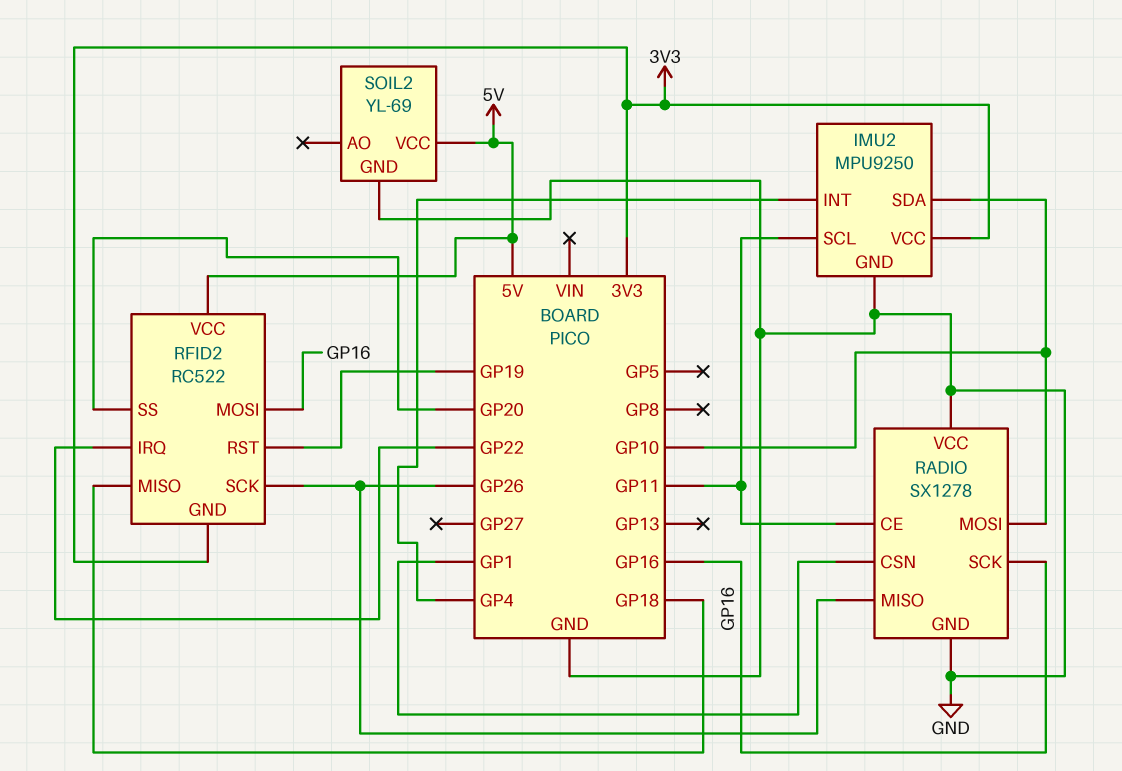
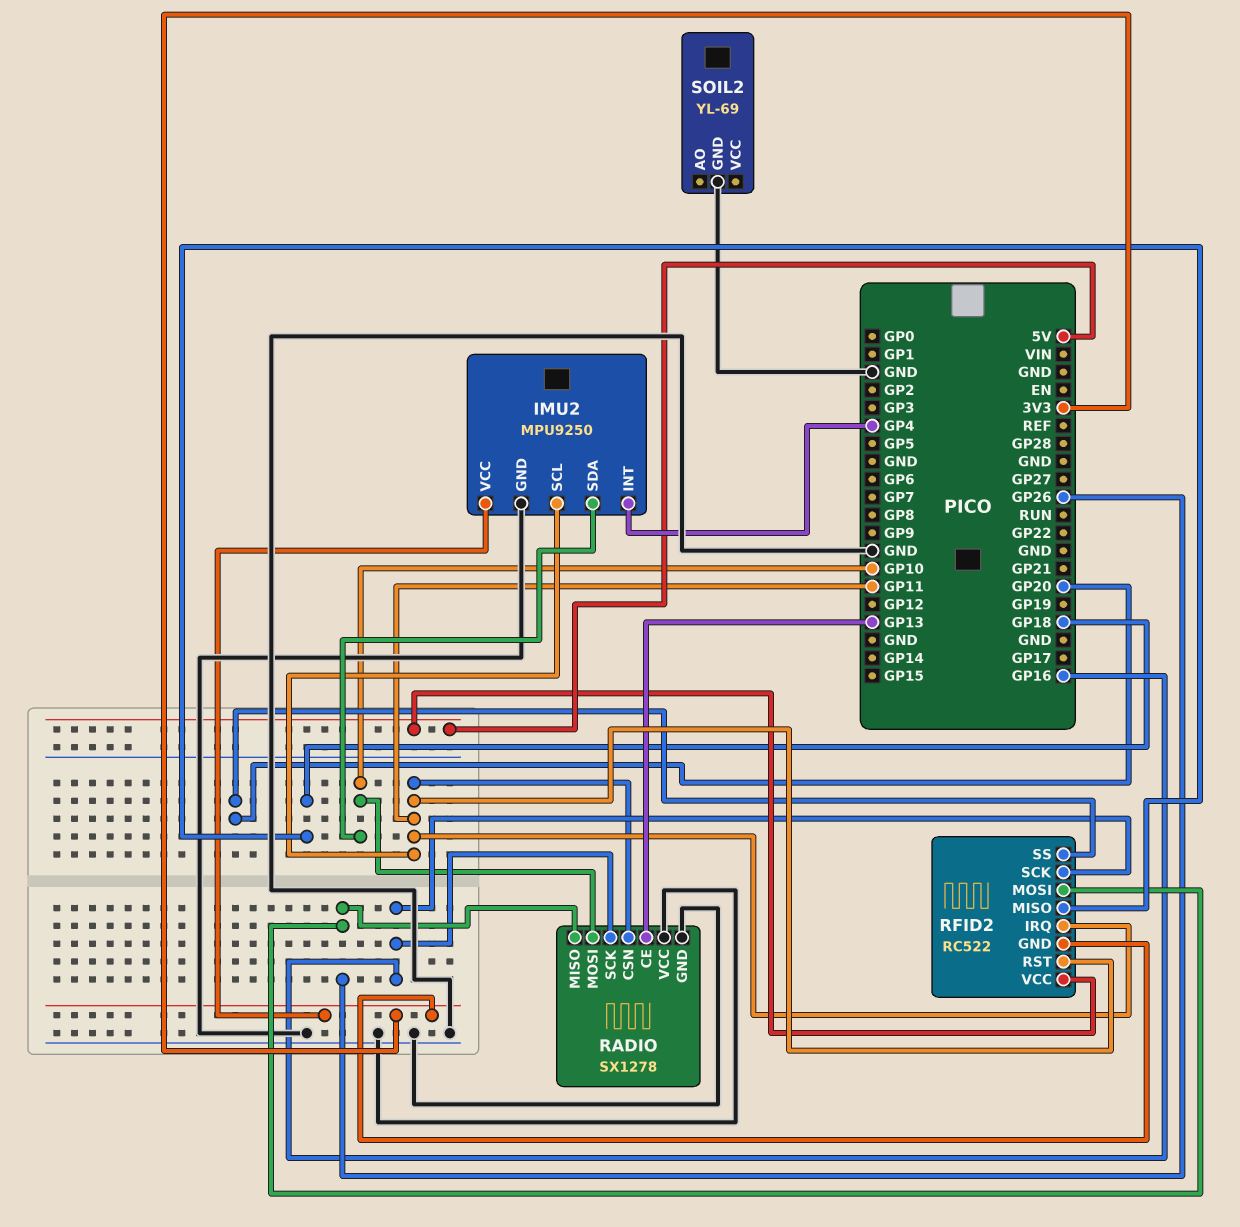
RADIO pin CE: GP11 -> GP13
RADIO pin CSN: GP1 -> GP11
RFID2 pin IRQ: GP22 -> GP11
RFID2 pin MOSI: GP16 -> GP26
RFID2 pin RST: GP19 -> GP11
RFID2 pin SCK: GP26 -> GP16
SOIL2 pin VCC: 5V -> none

